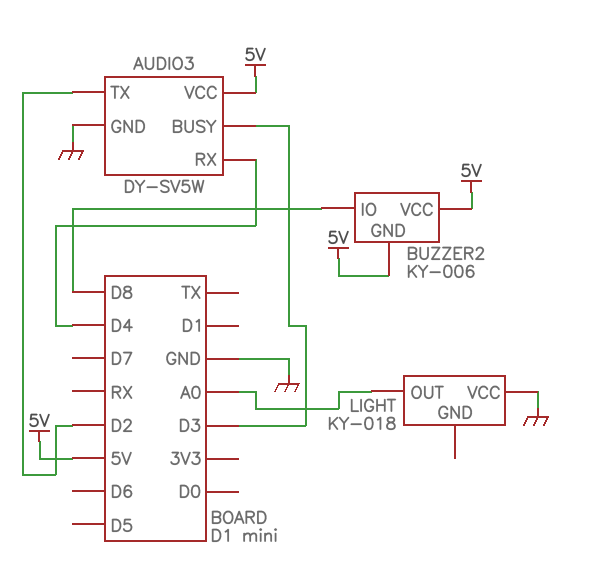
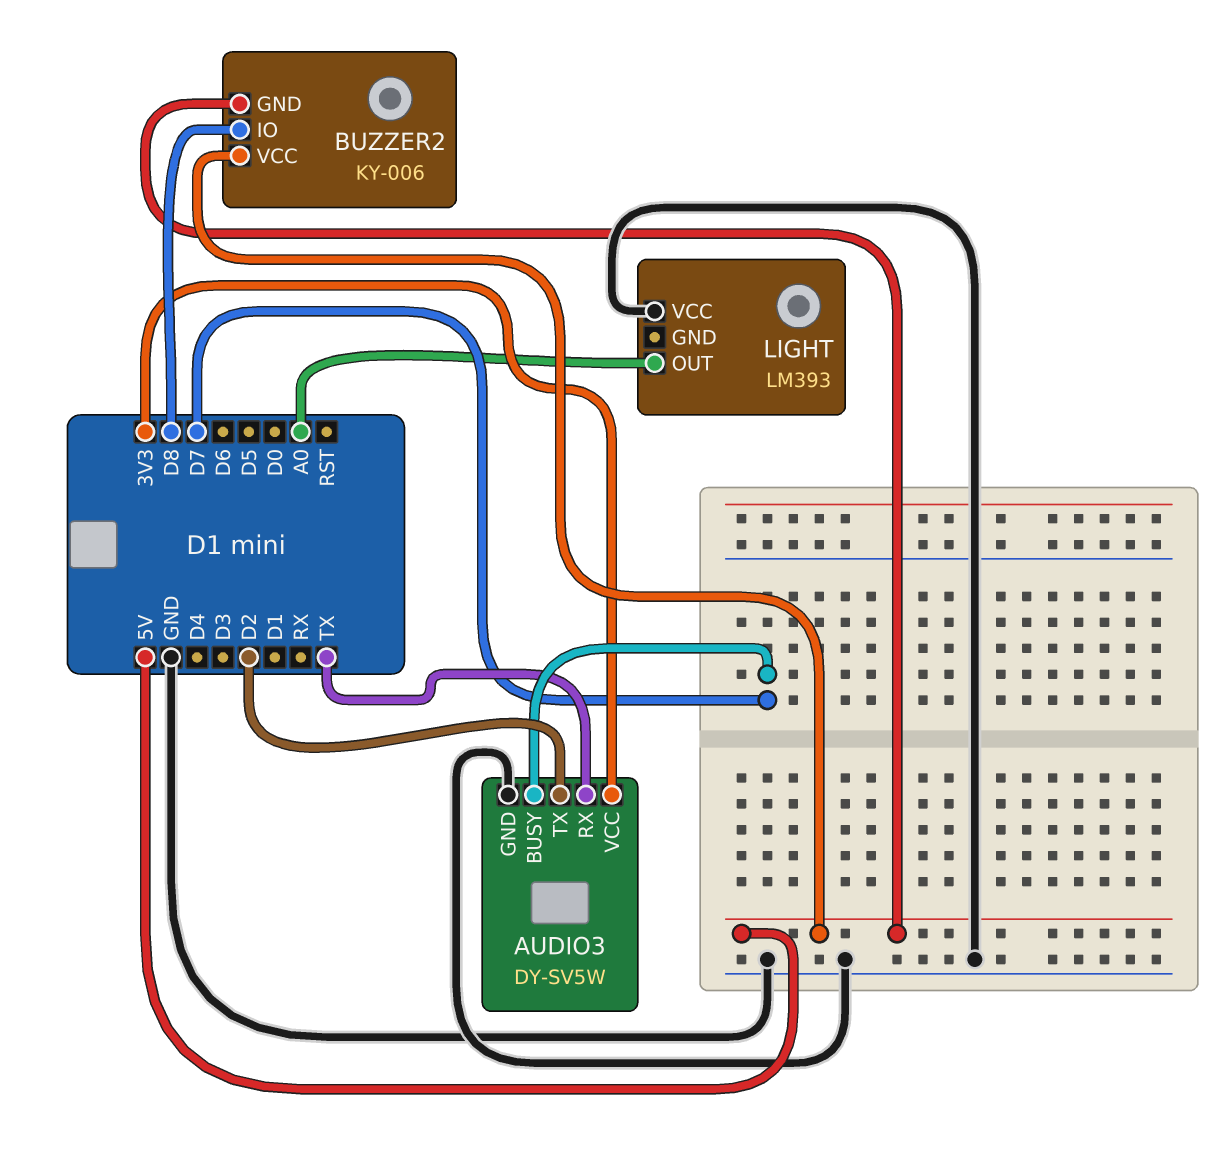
AUDIO3 pin BUSY: D3 -> D7
AUDIO3 pin RX: D4 -> TX
AUDIO3 pin VCC: 5V -> 3V3
LIGHT: KY-018 -> LM393

